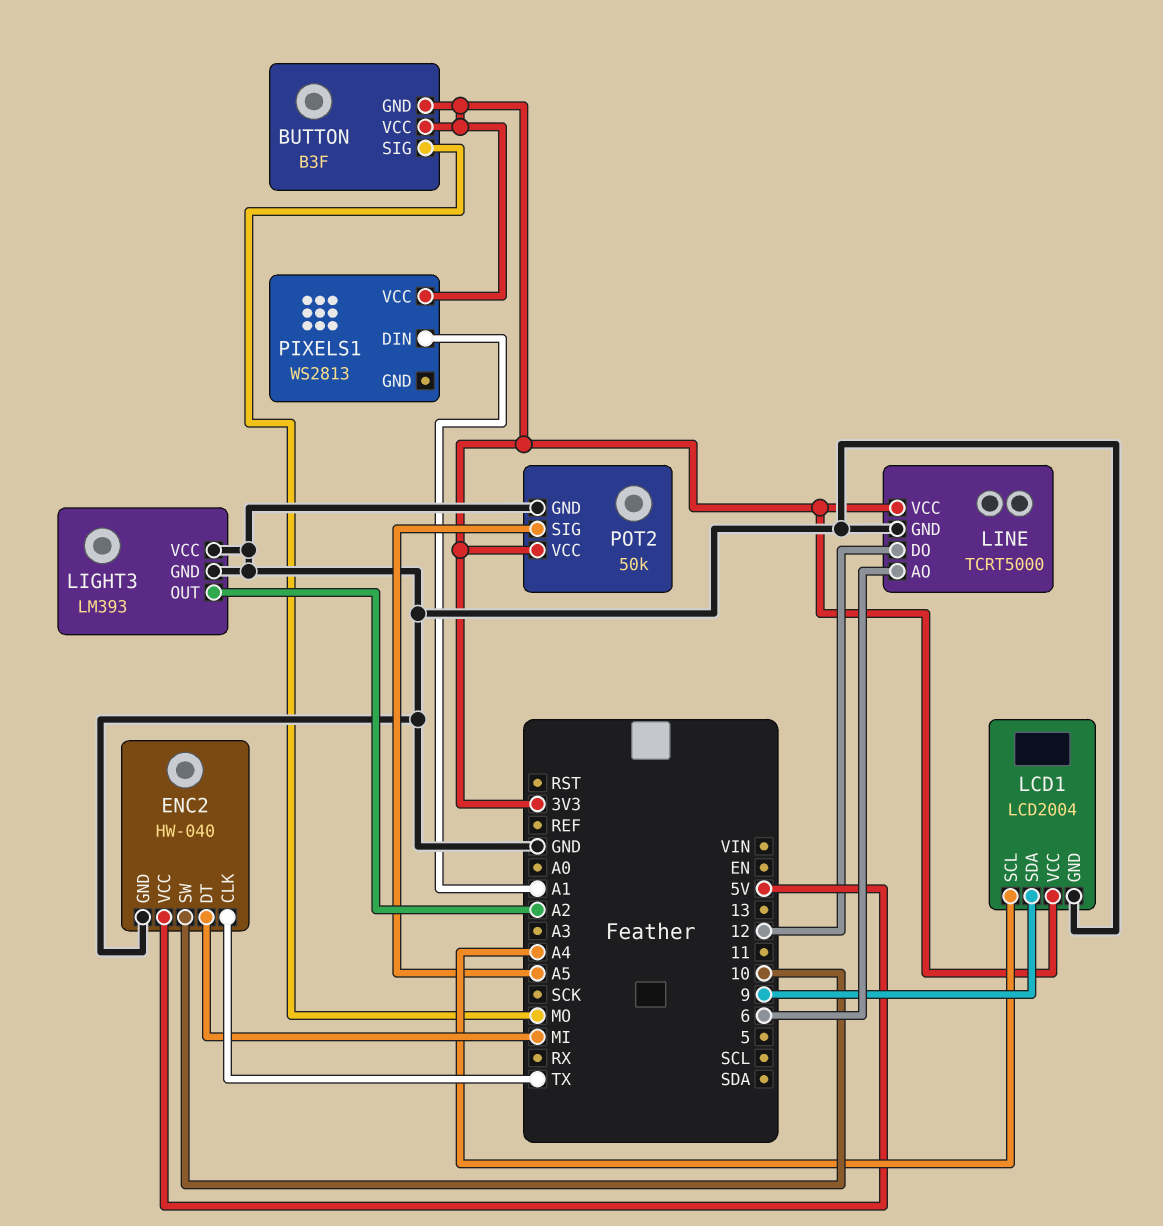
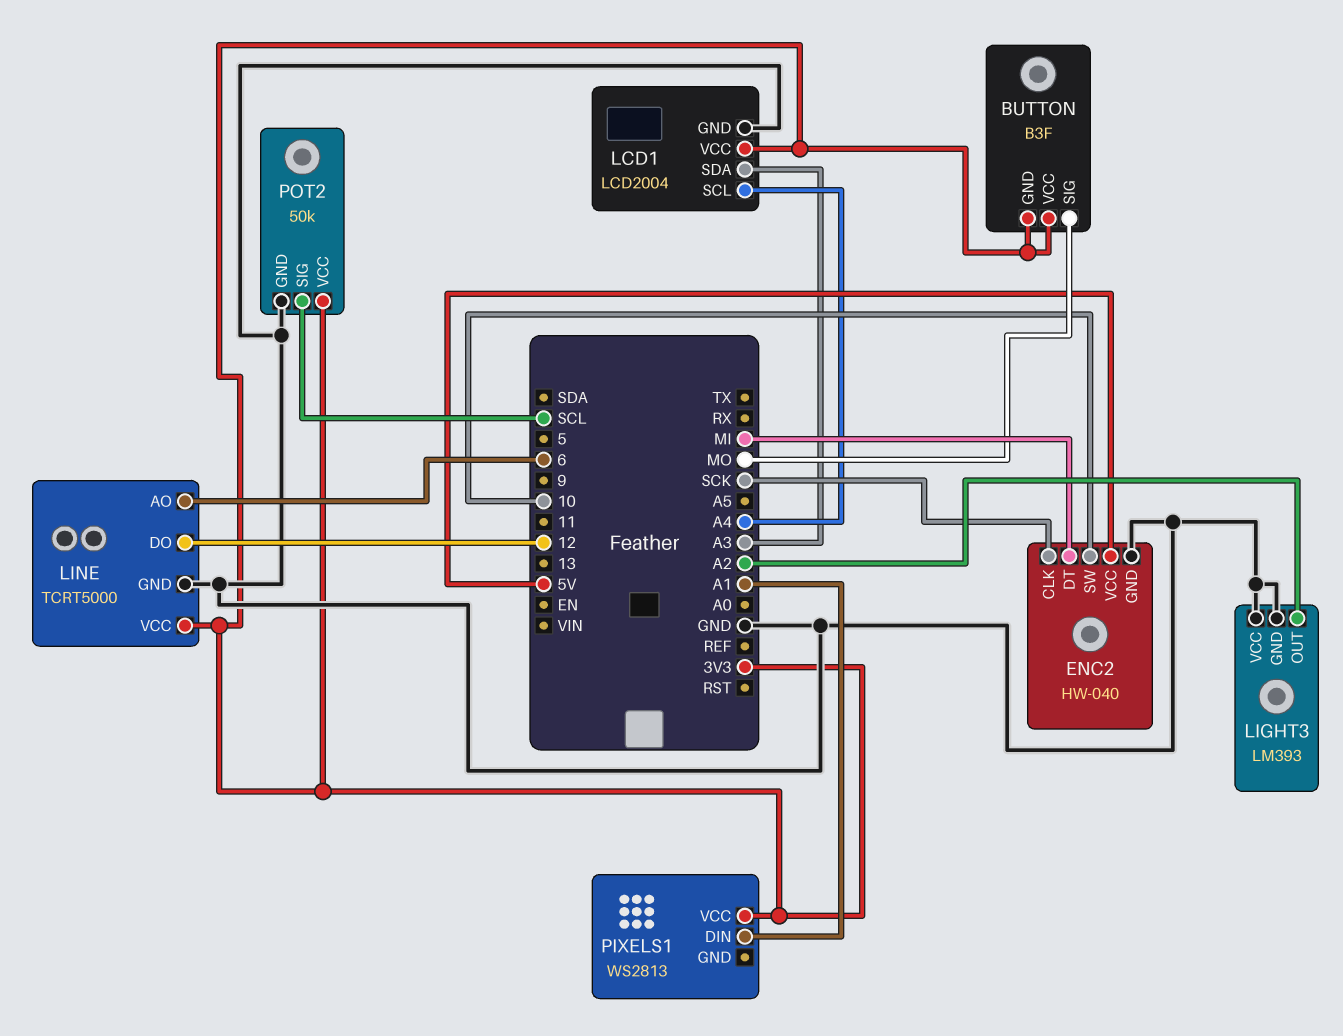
ENC2 pin CLK: TX -> SCK
LCD1 pin SDA: 9 -> A3
POT2 pin SIG: A5 -> SCL

